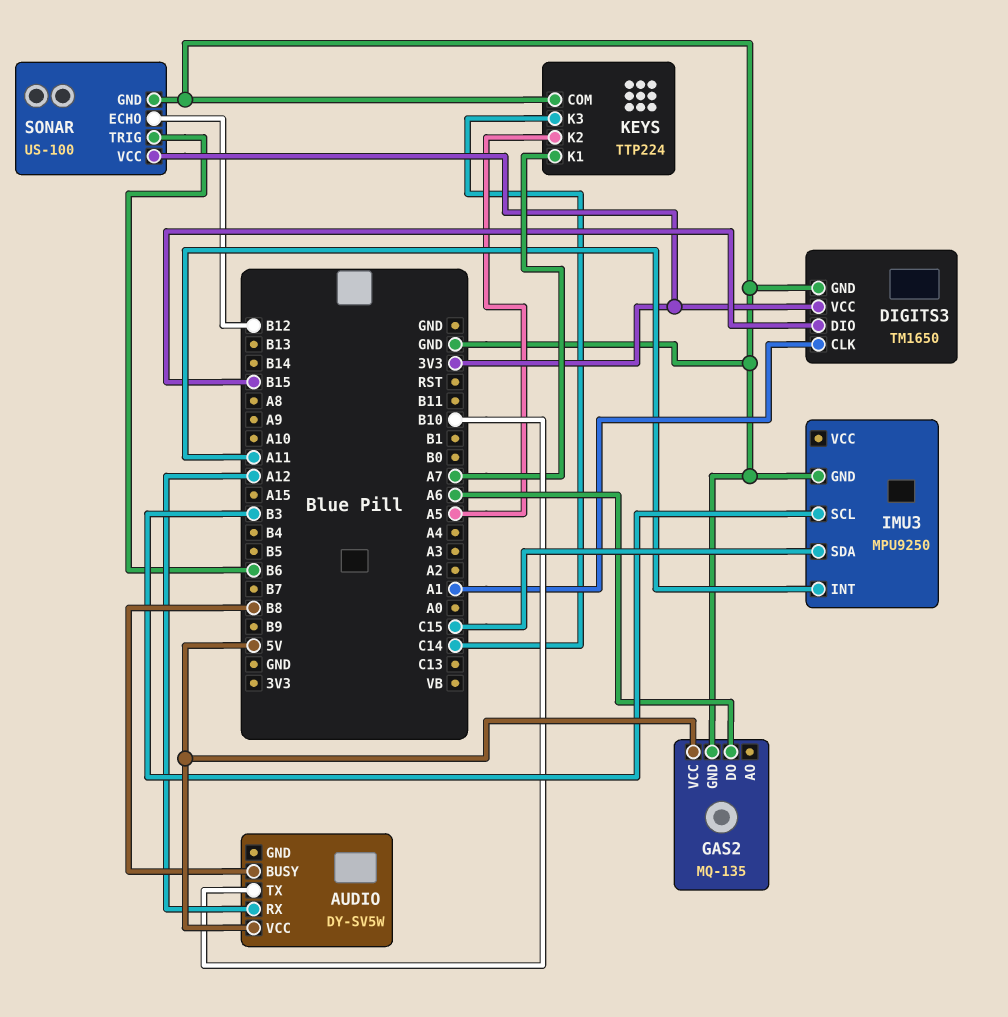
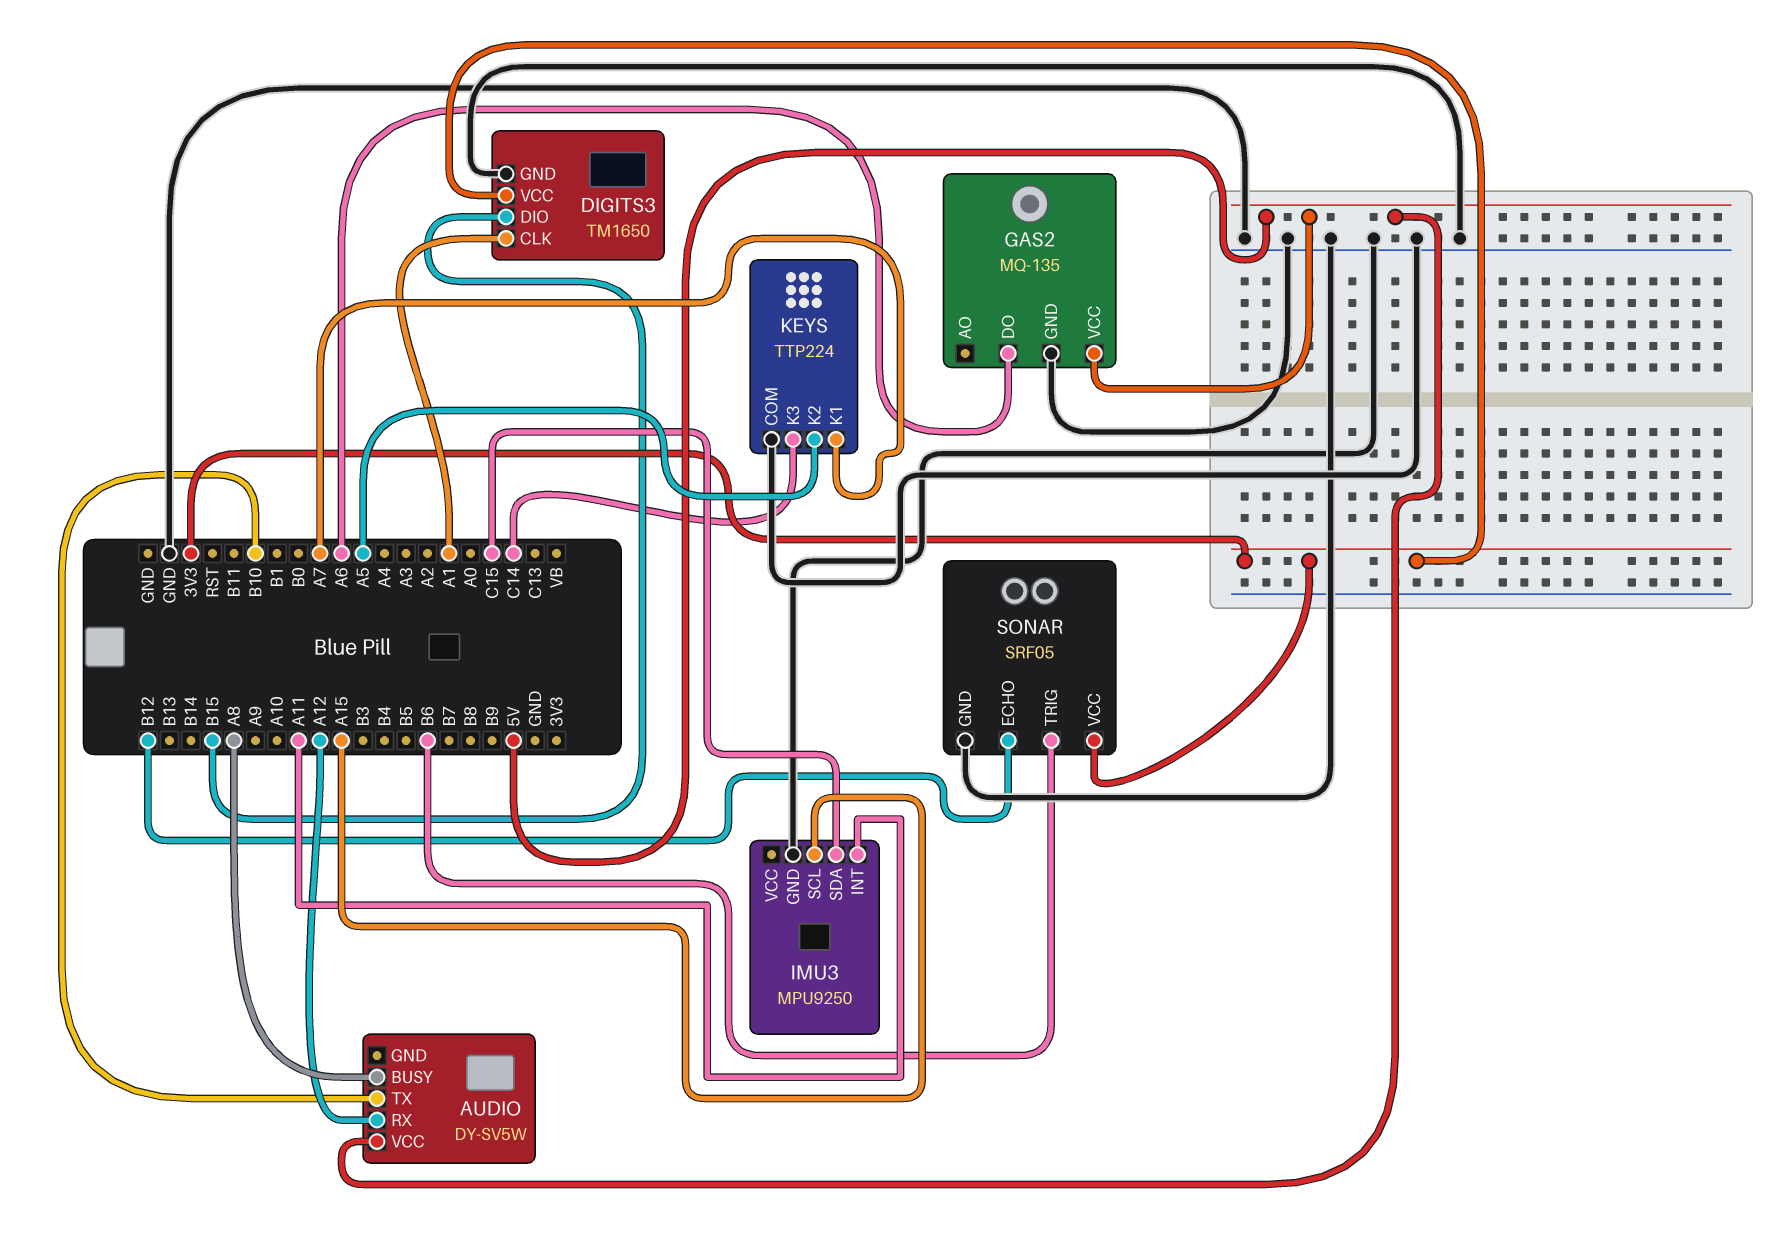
AUDIO pin BUSY: B8 -> A8
IMU3 pin SCL: B3 -> A15
SONAR: US-100 -> SRF05

